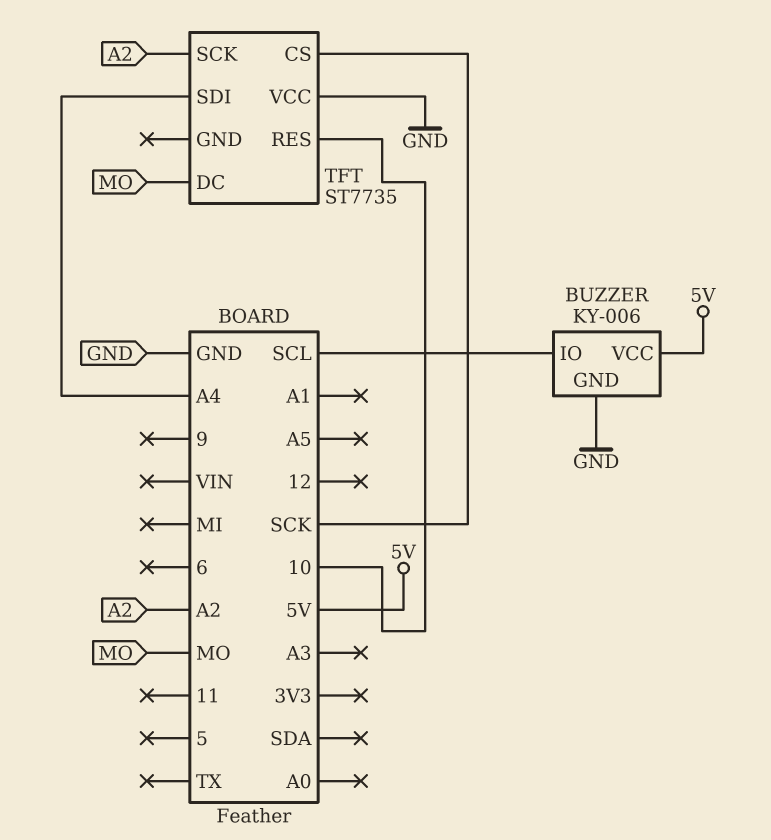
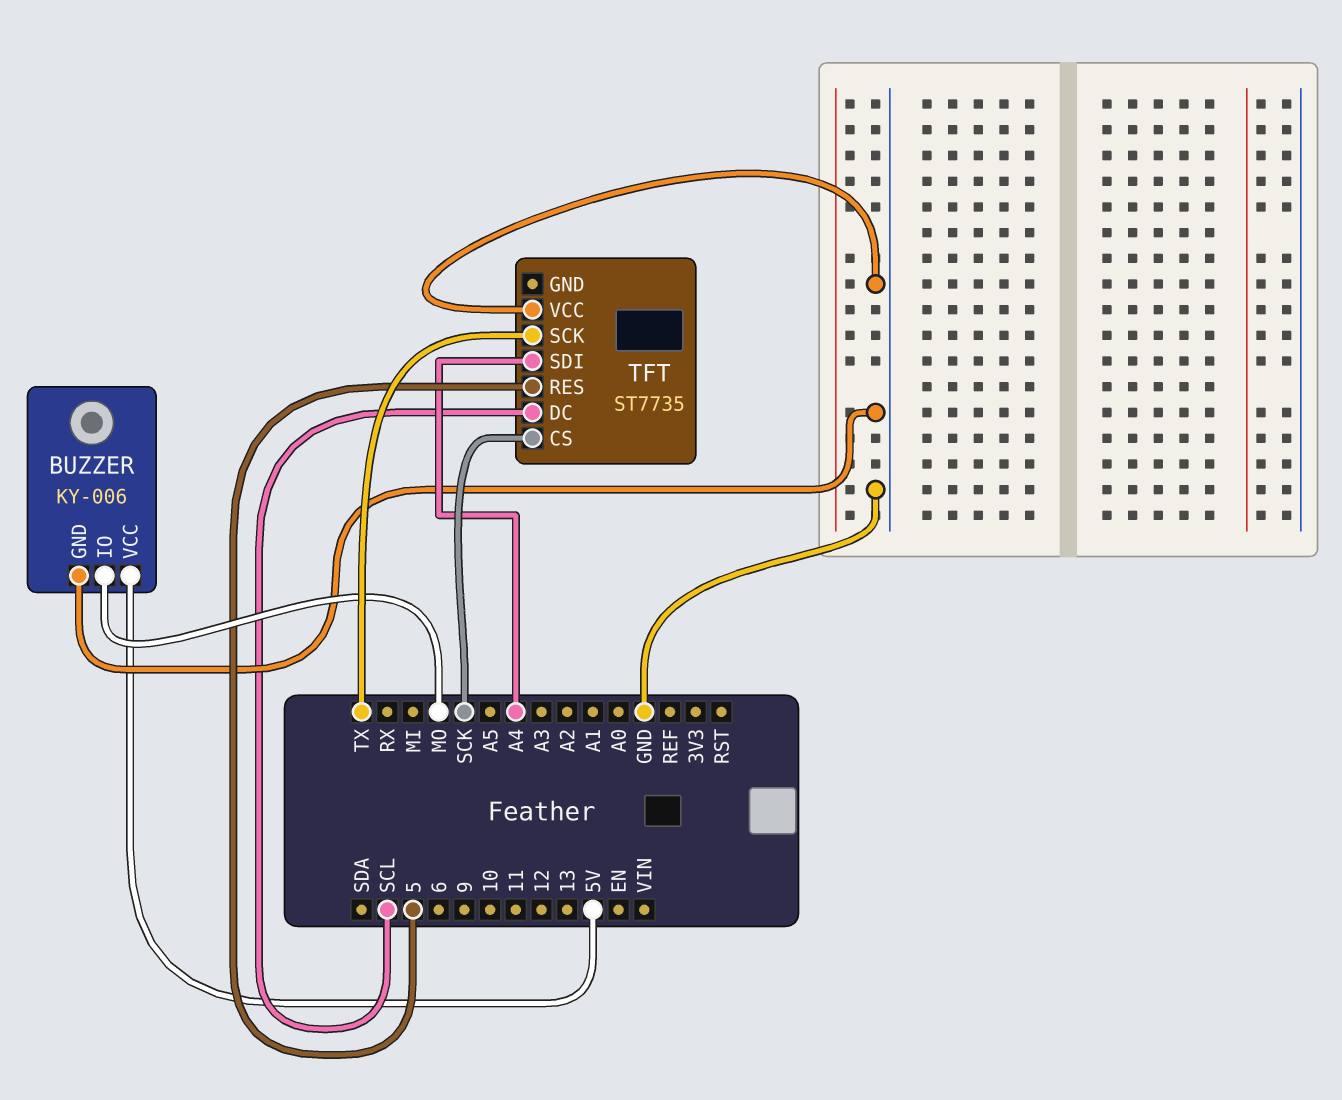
BUZZER pin IO: SCL -> MO
TFT pin DC: MO -> SCL
TFT pin RES: 10 -> 5
TFT pin SCK: A2 -> TX

